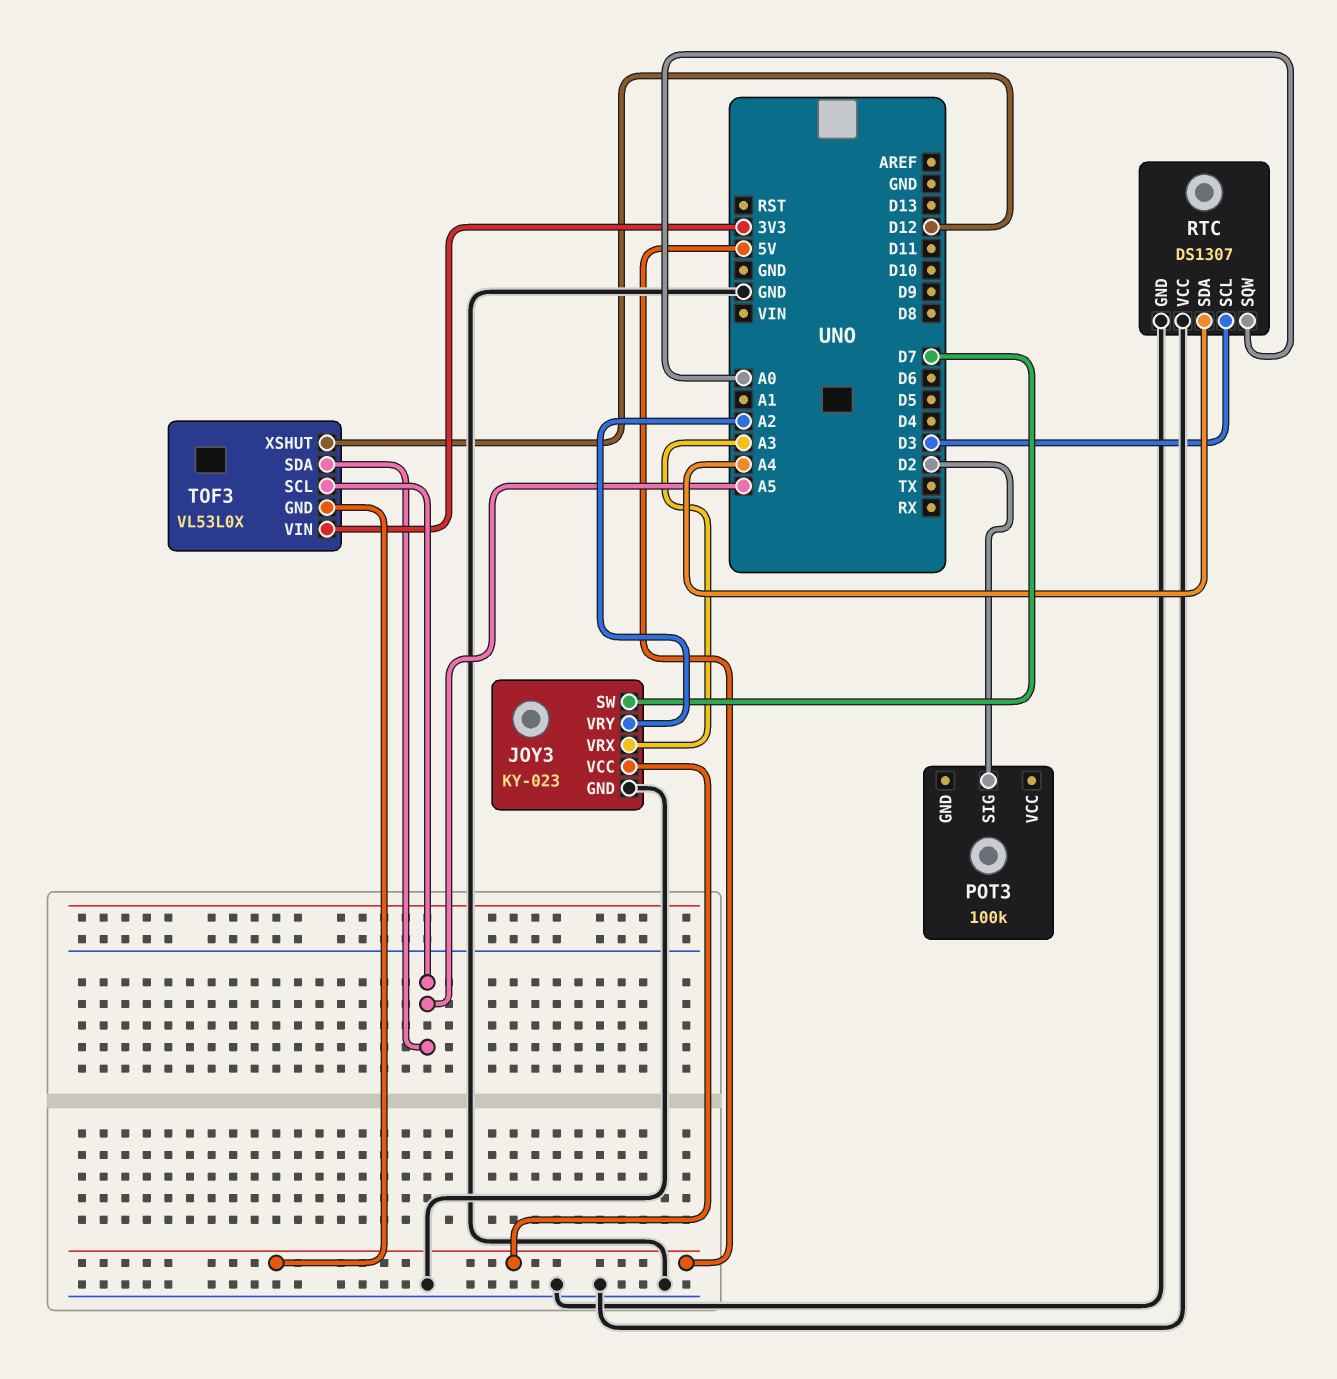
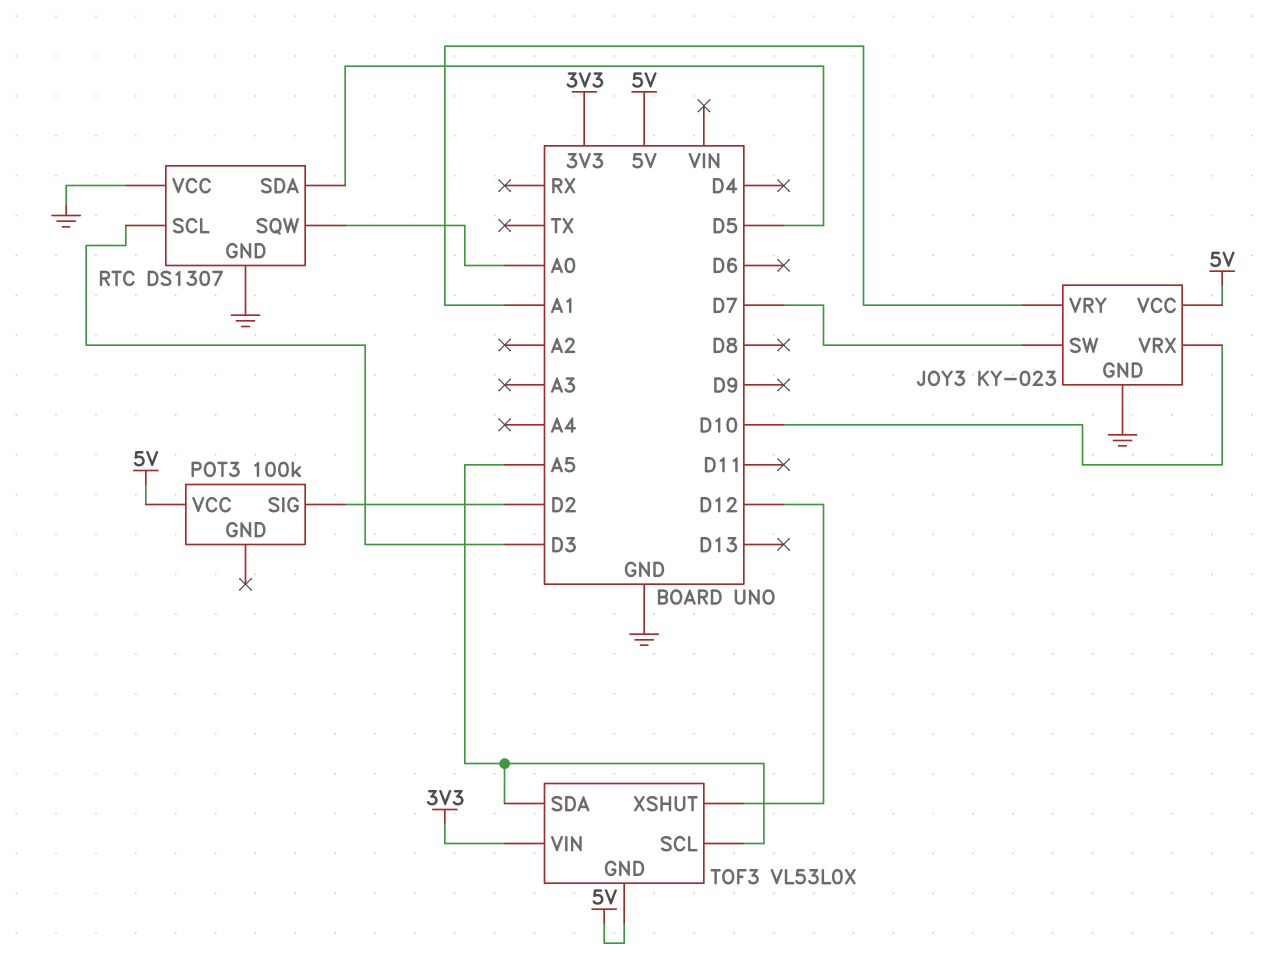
JOY3 pin VRX: A3 -> D10
JOY3 pin VRY: A2 -> A1
POT3 pin VCC: none -> 5V
RTC pin SDA: A4 -> D5

